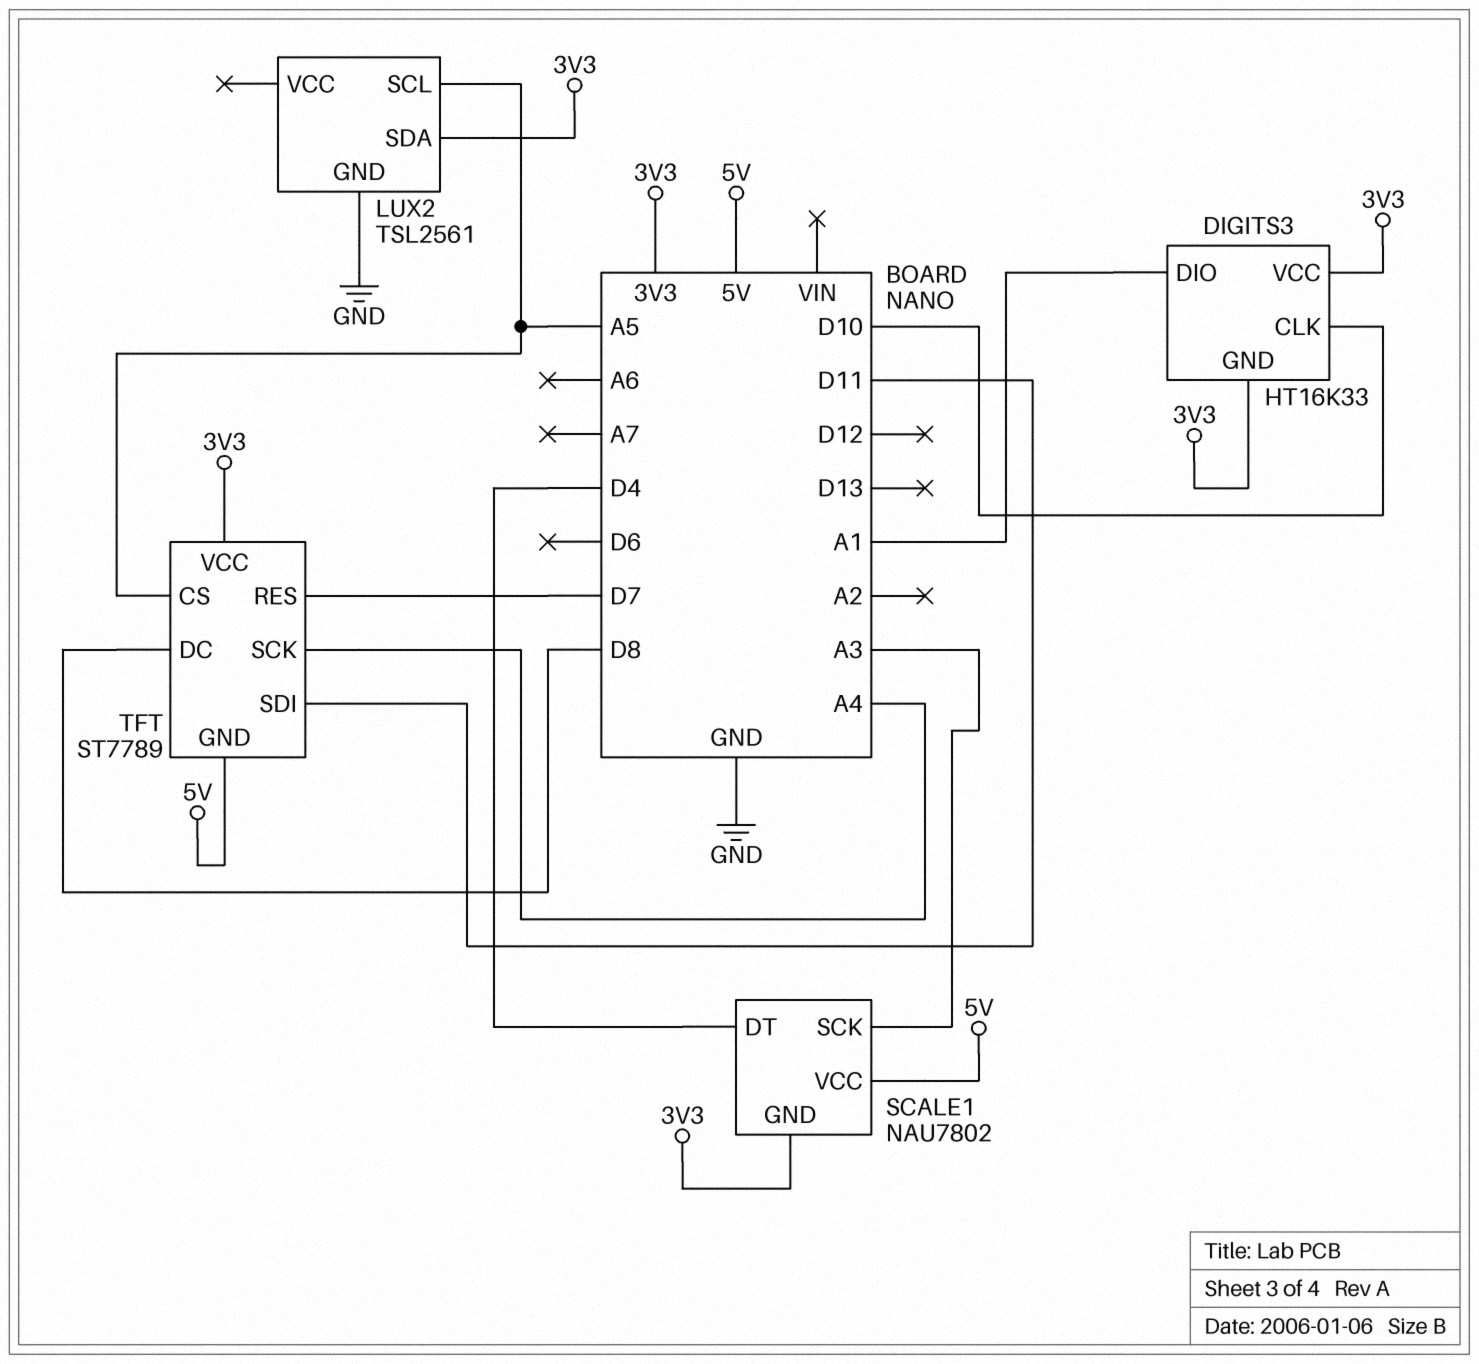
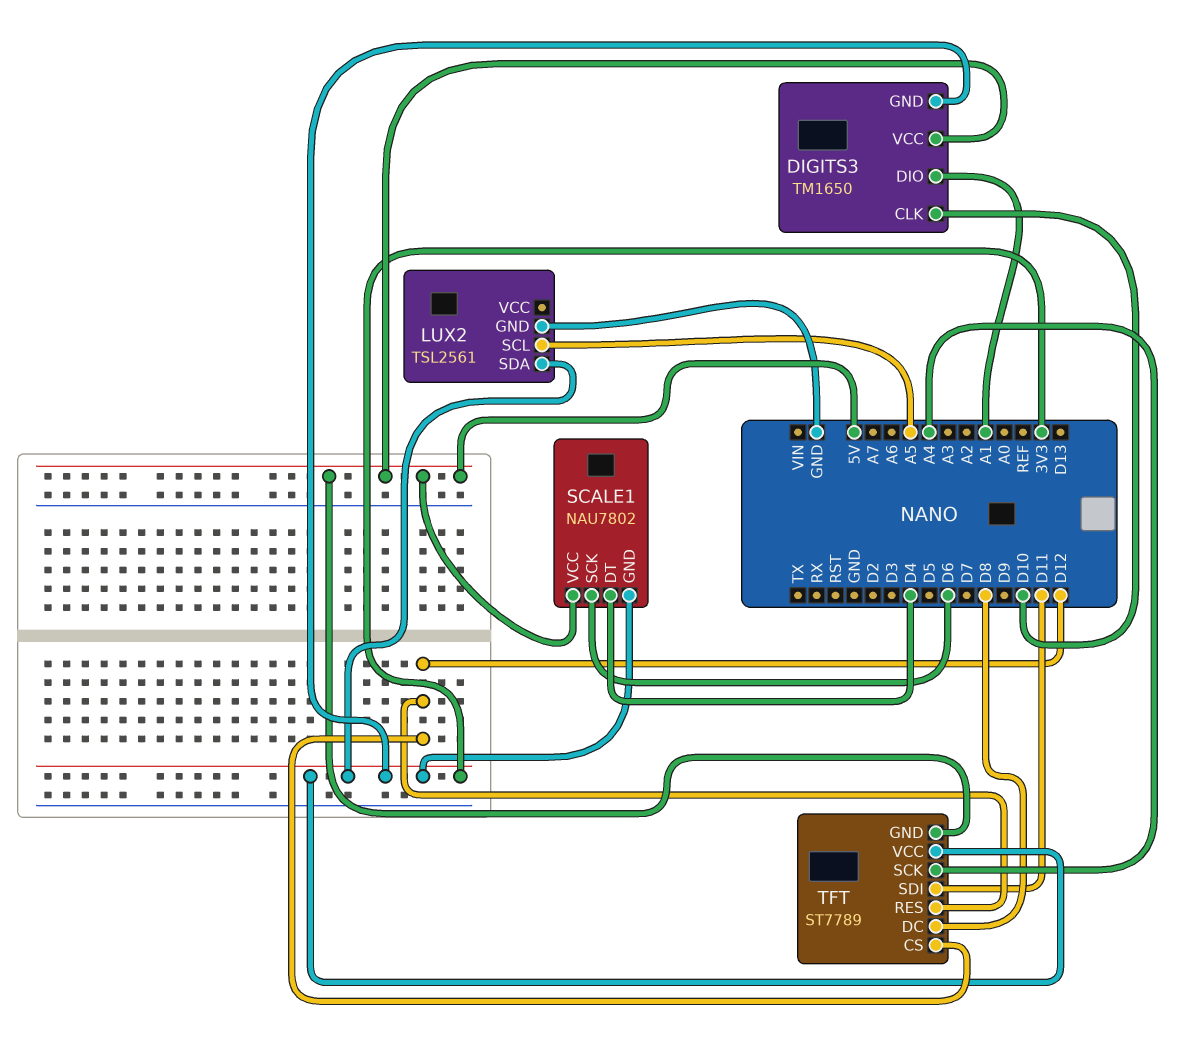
DIGITS3: HT16K33 -> TM1650
DIGITS3 pin VCC: 3V3 -> 5V
SCALE1 pin SCK: A3 -> D6
TFT pin CS: A5 -> D12
TFT pin RES: D7 -> D12

